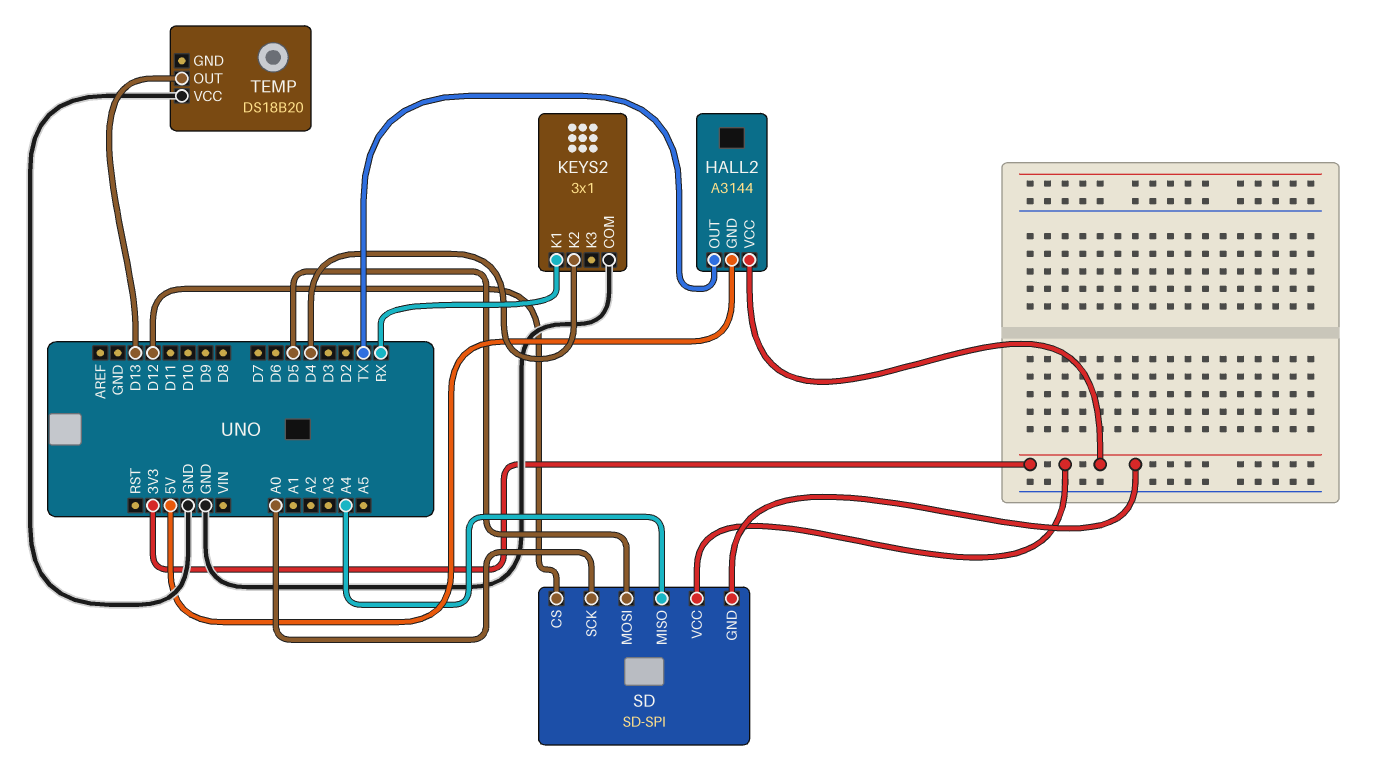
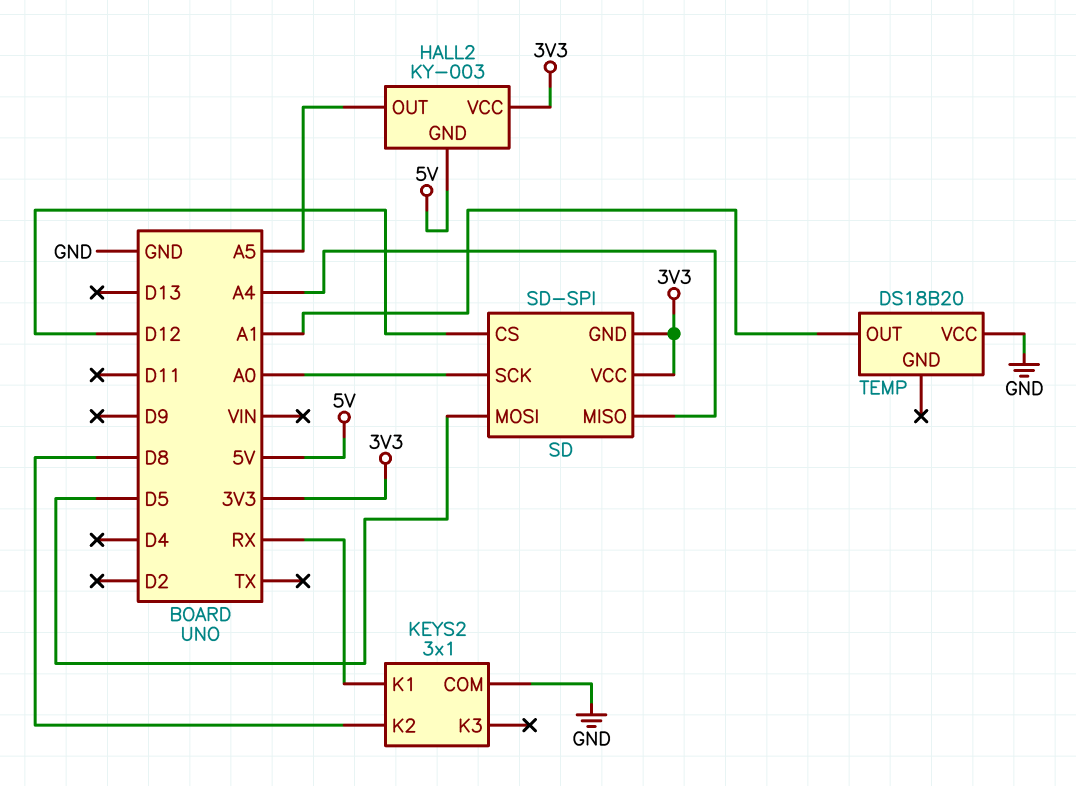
HALL2: A3144 -> KY-003
HALL2 pin OUT: TX -> A5
KEYS2 pin K2: D4 -> D8
TEMP pin OUT: D13 -> A1

